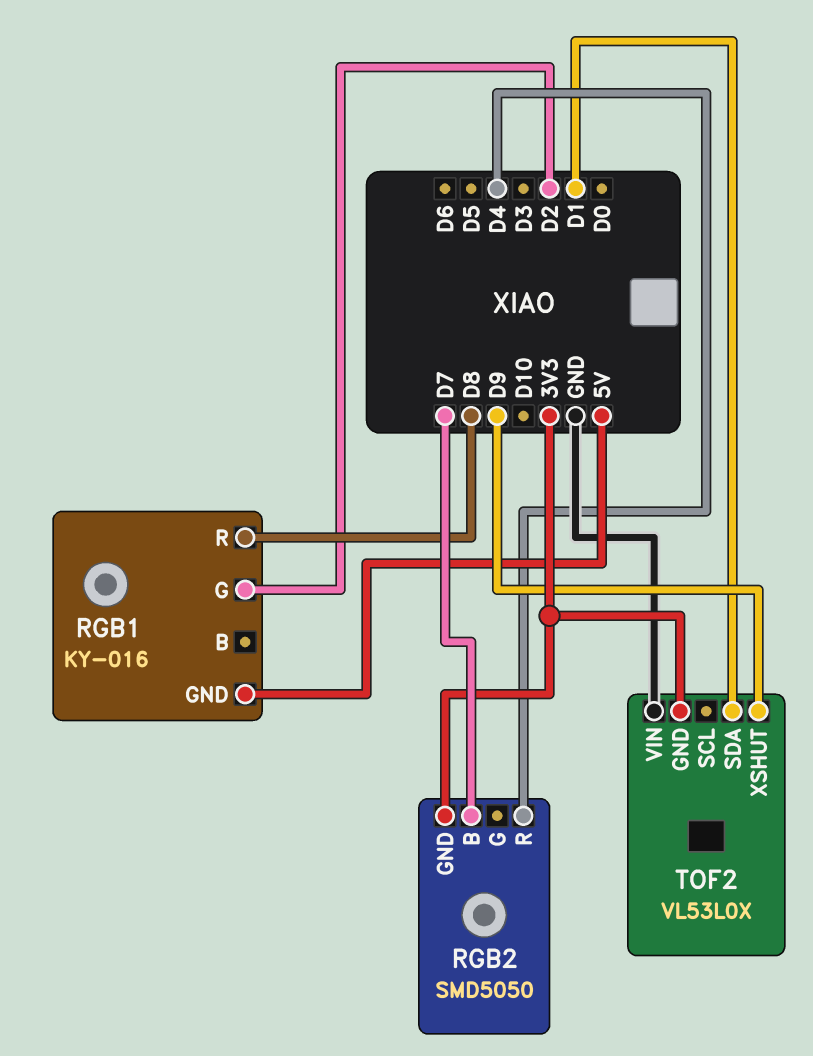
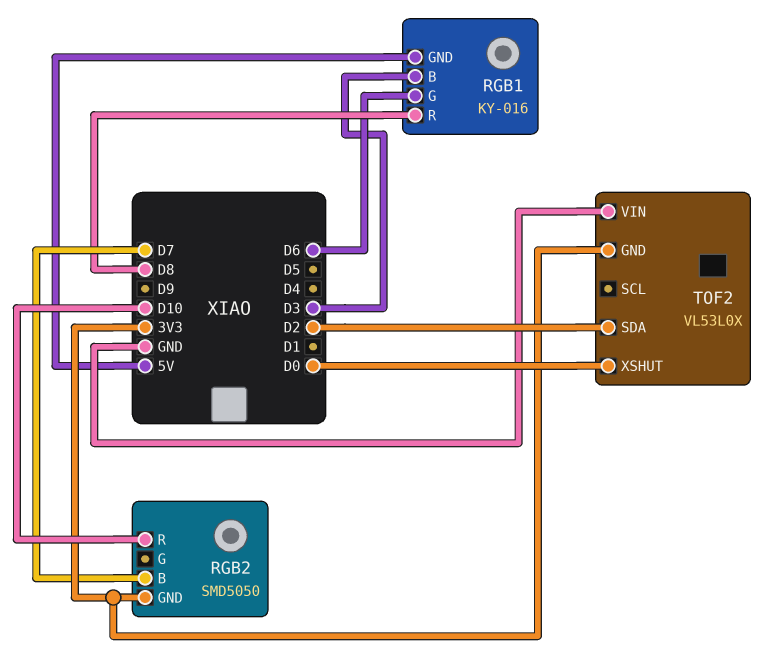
RGB1 pin B: none -> D3
RGB1 pin G: D2 -> D6
RGB2 pin R: D4 -> D10
TOF2 pin SDA: D1 -> D2
TOF2 pin XSHUT: D9 -> D0

